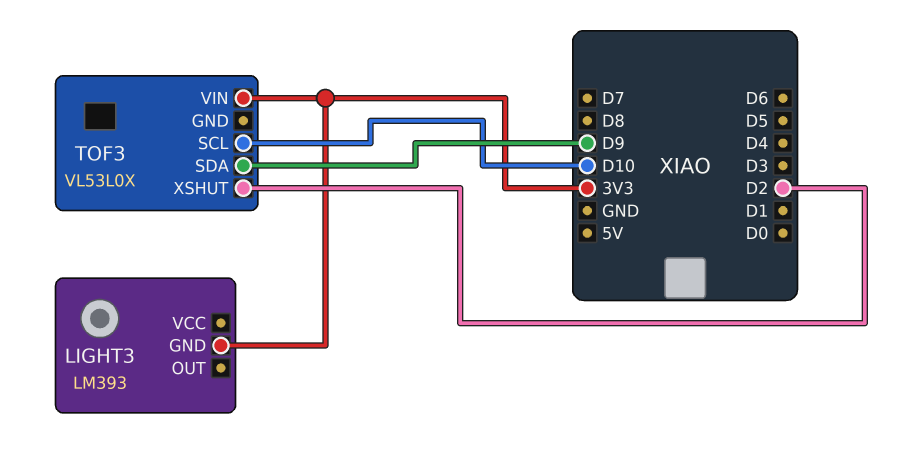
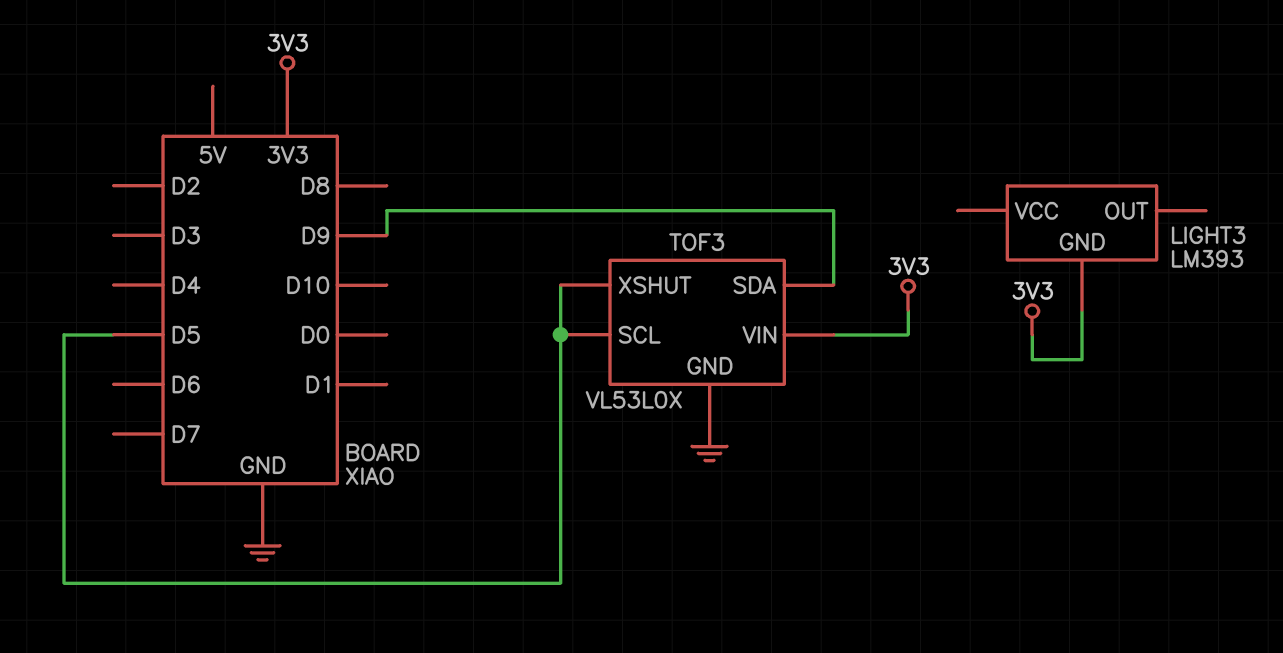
TOF3 pin GND: none -> GND
TOF3 pin SCL: D10 -> D5
TOF3 pin XSHUT: D2 -> D5

